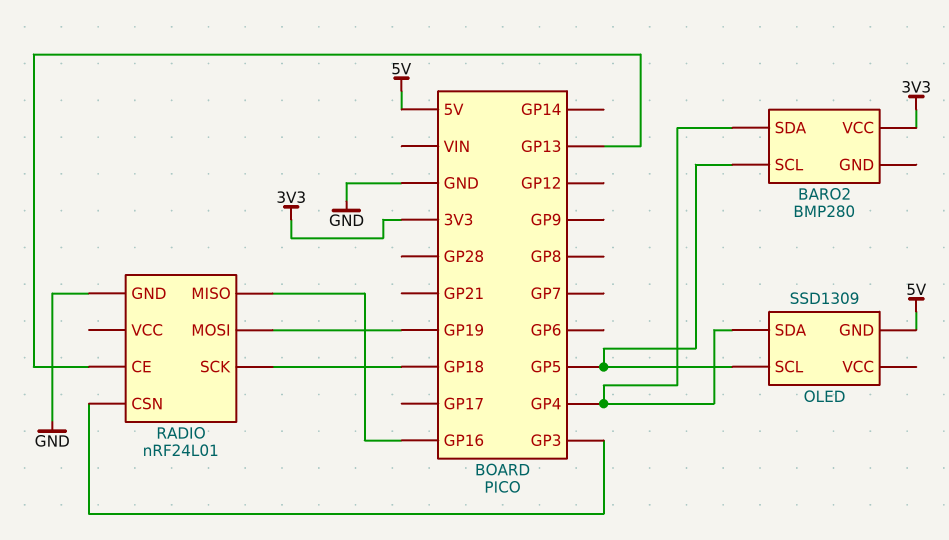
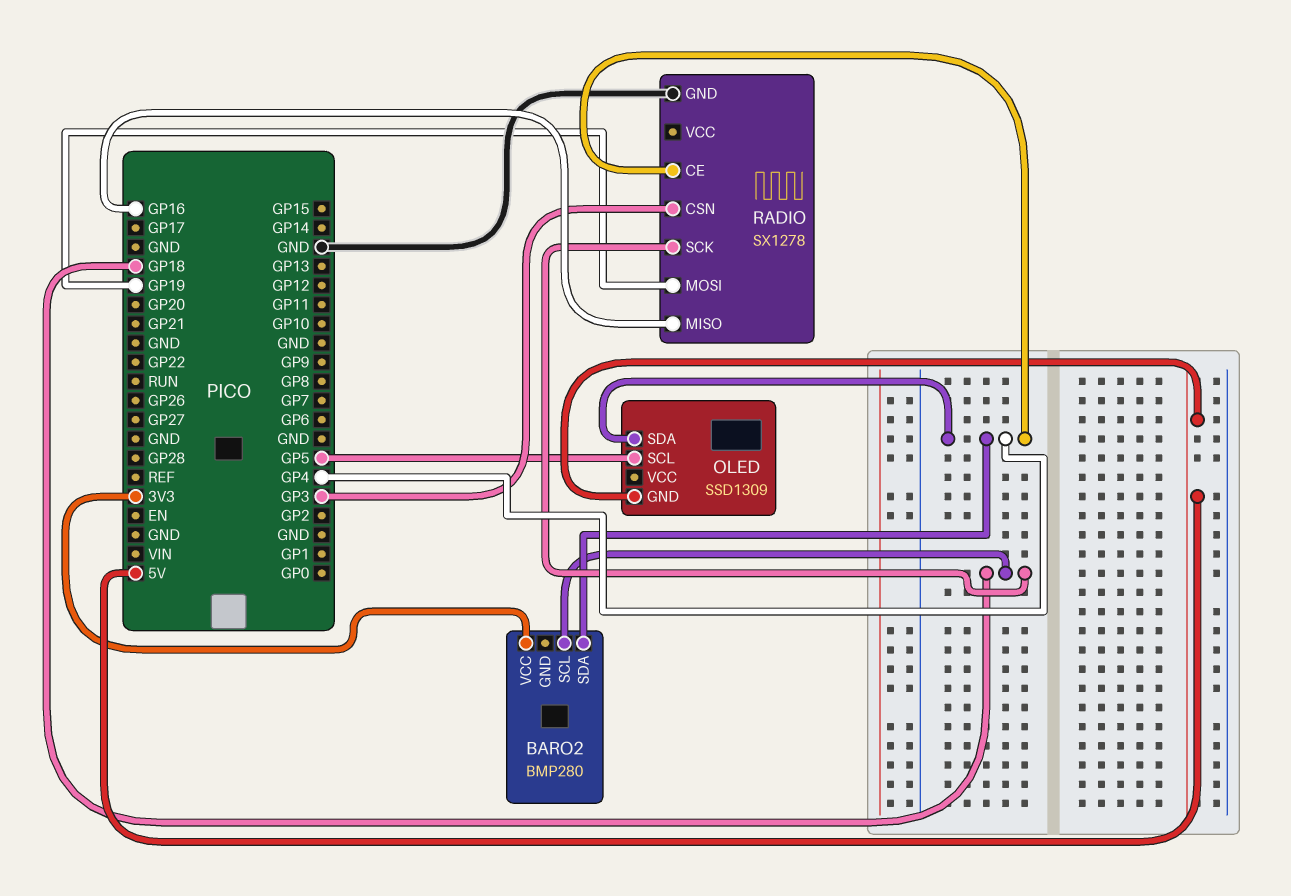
BARO2 pin SCL: GP5 -> GP18
RADIO: nRF24L01 -> SX1278
RADIO pin CE: GP13 -> GP4

